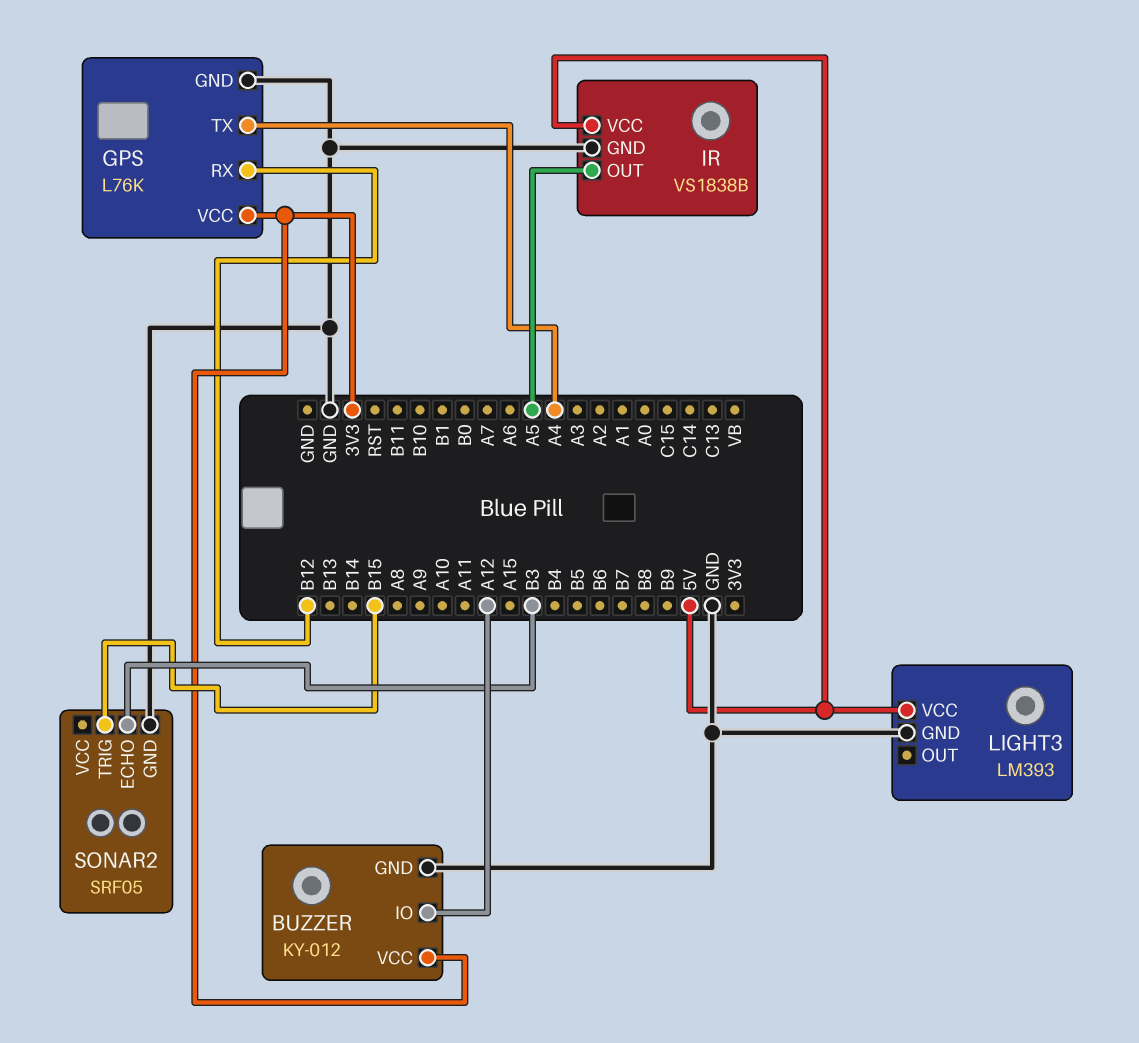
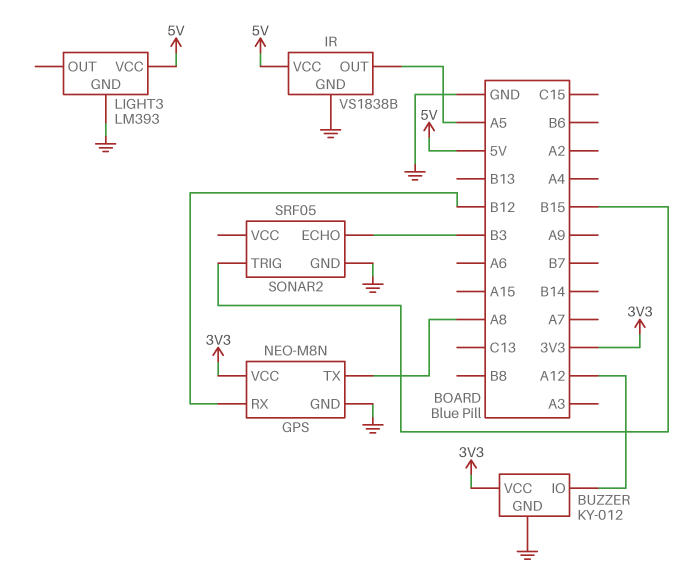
GPS: L76K -> NEO-M8N
GPS pin TX: A4 -> A8

